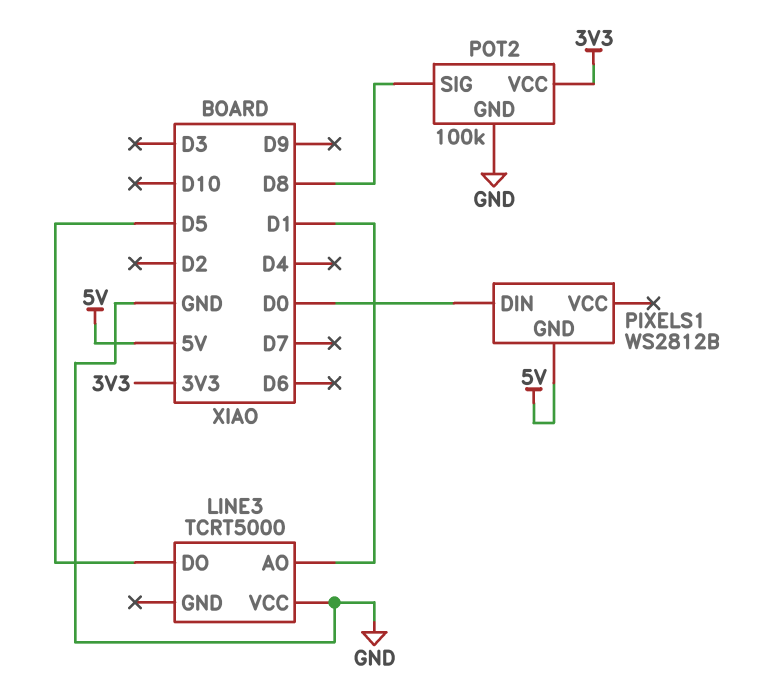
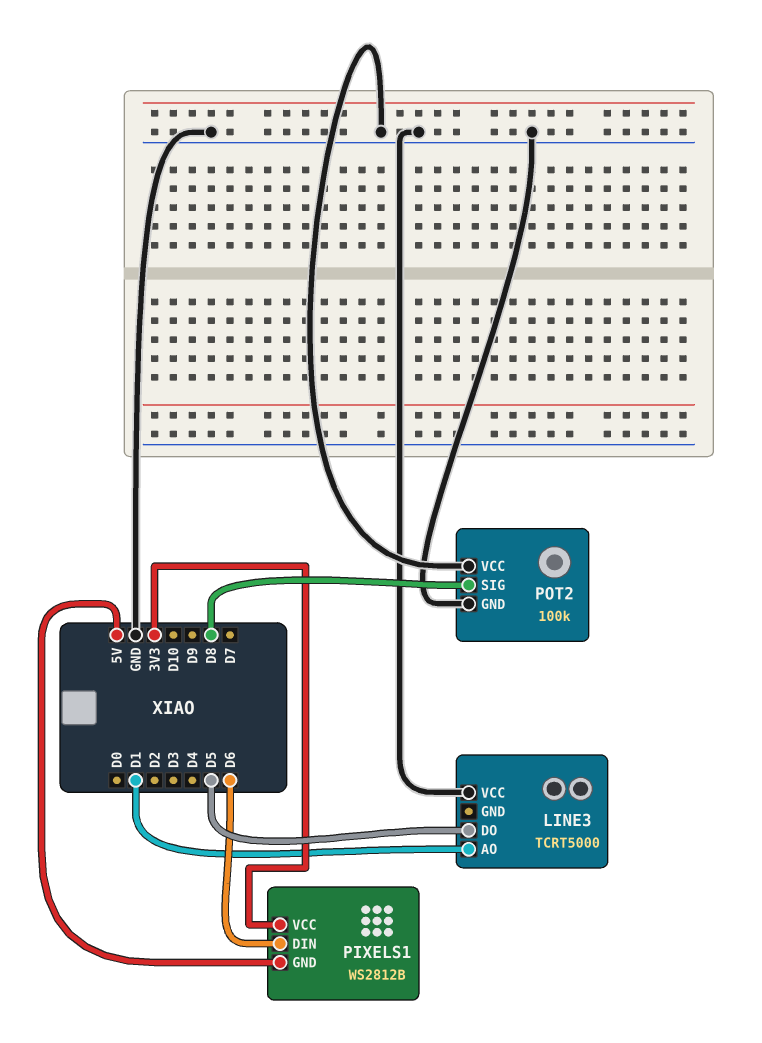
PIXELS1 pin DIN: D0 -> D6
PIXELS1 pin VCC: none -> 3V3
POT2 pin VCC: 3V3 -> GND

